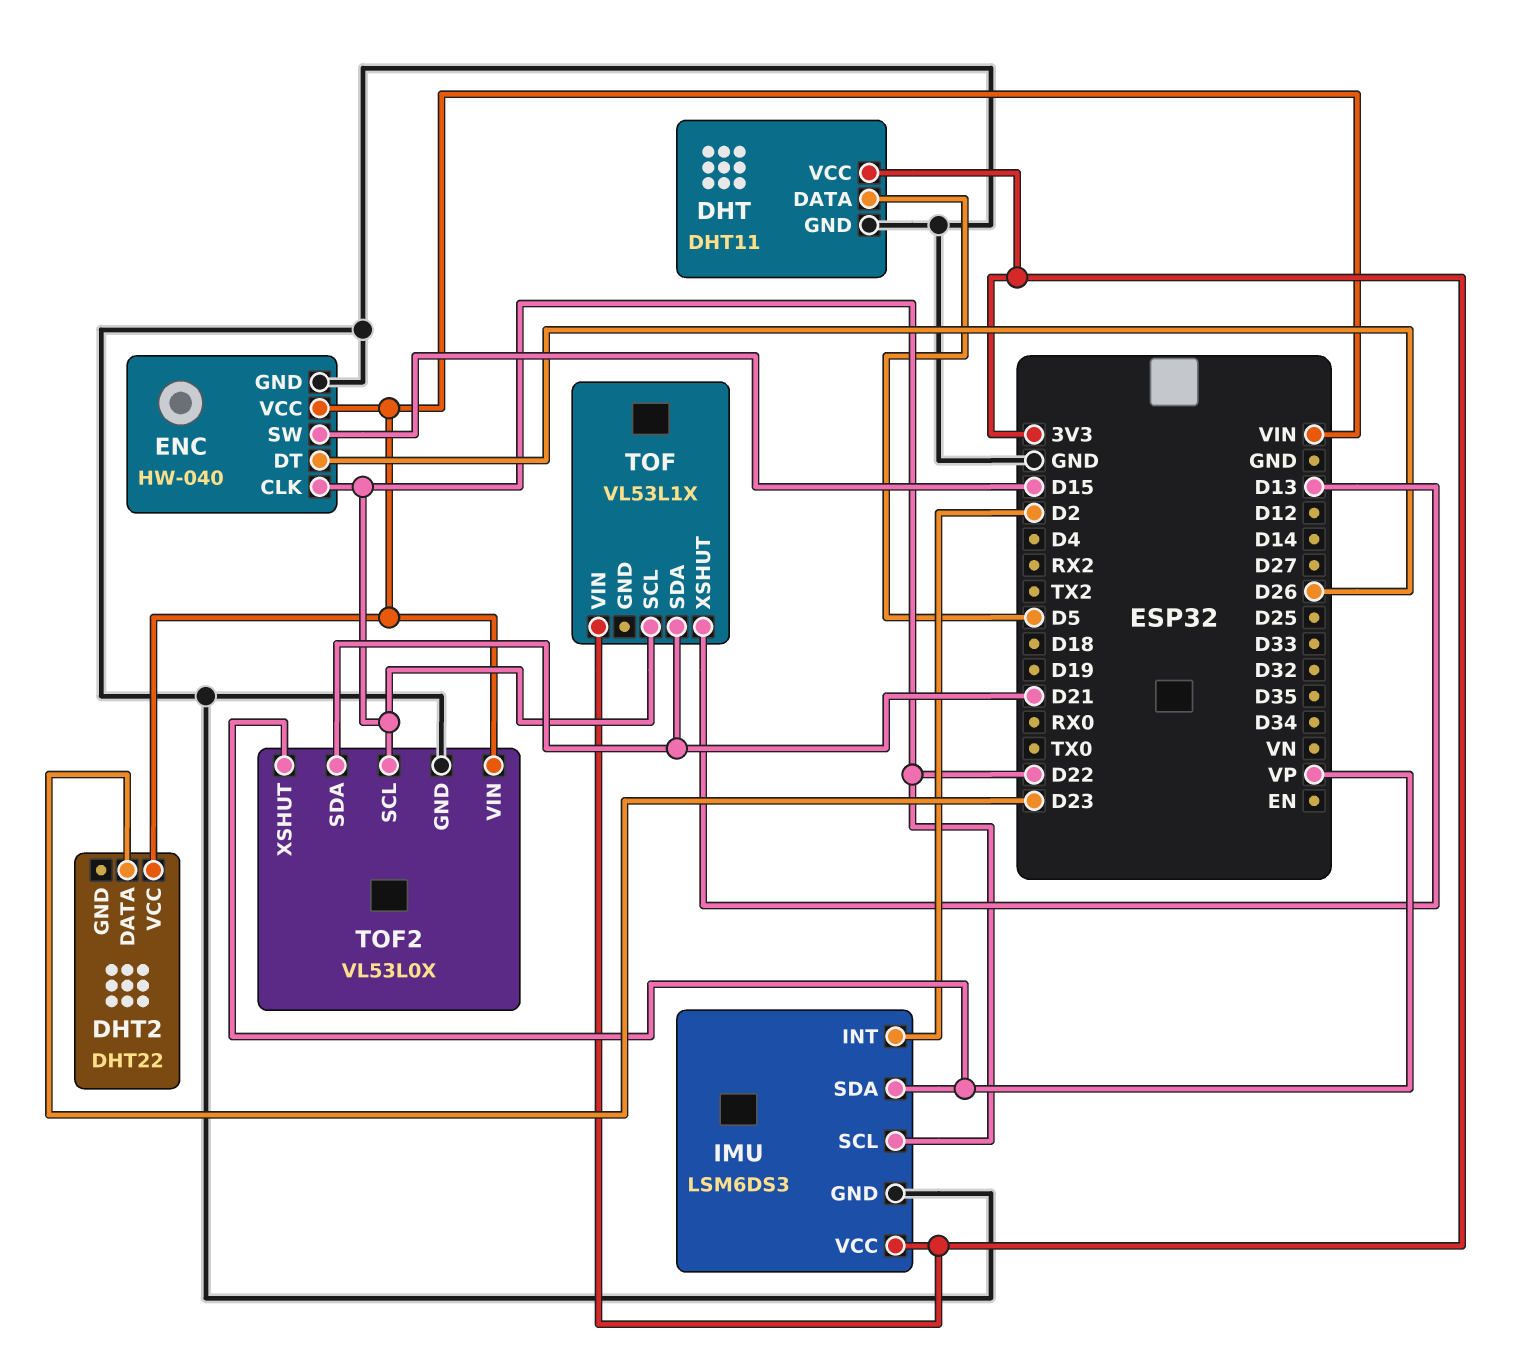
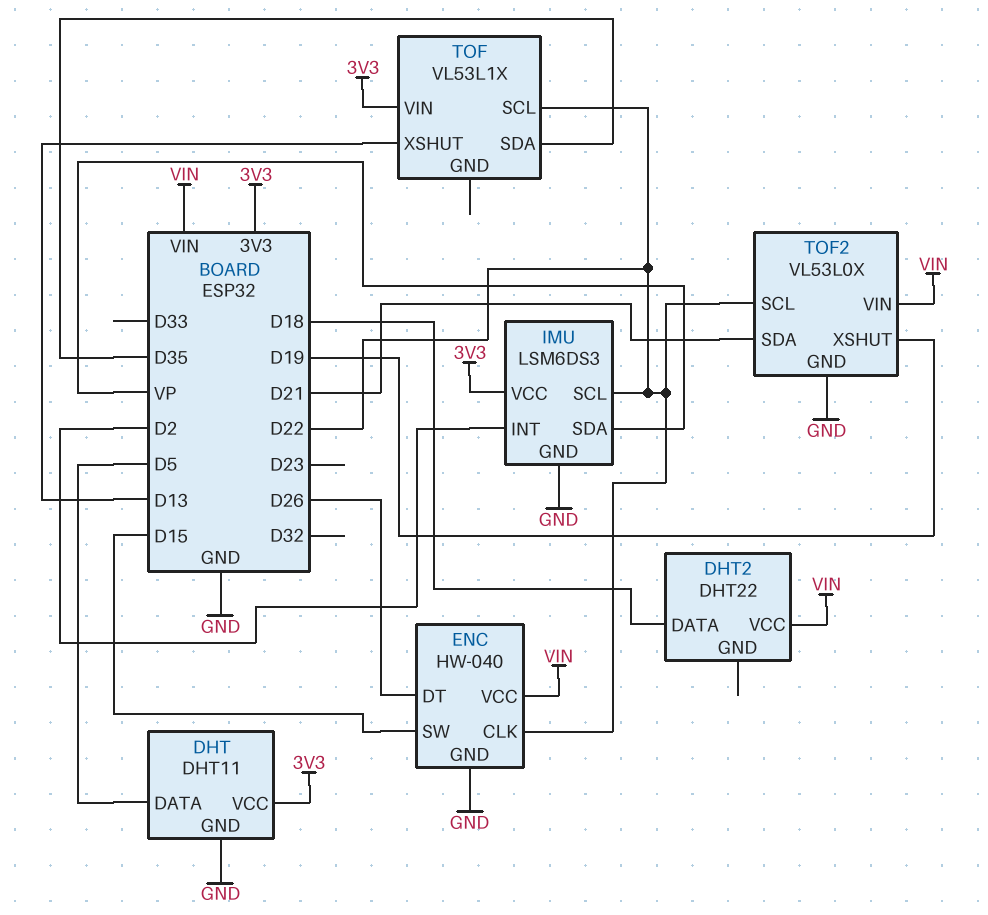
DHT2 pin DATA: D23 -> D18
TOF pin SDA: D21 -> D35
TOF2 pin XSHUT: VP -> D19

